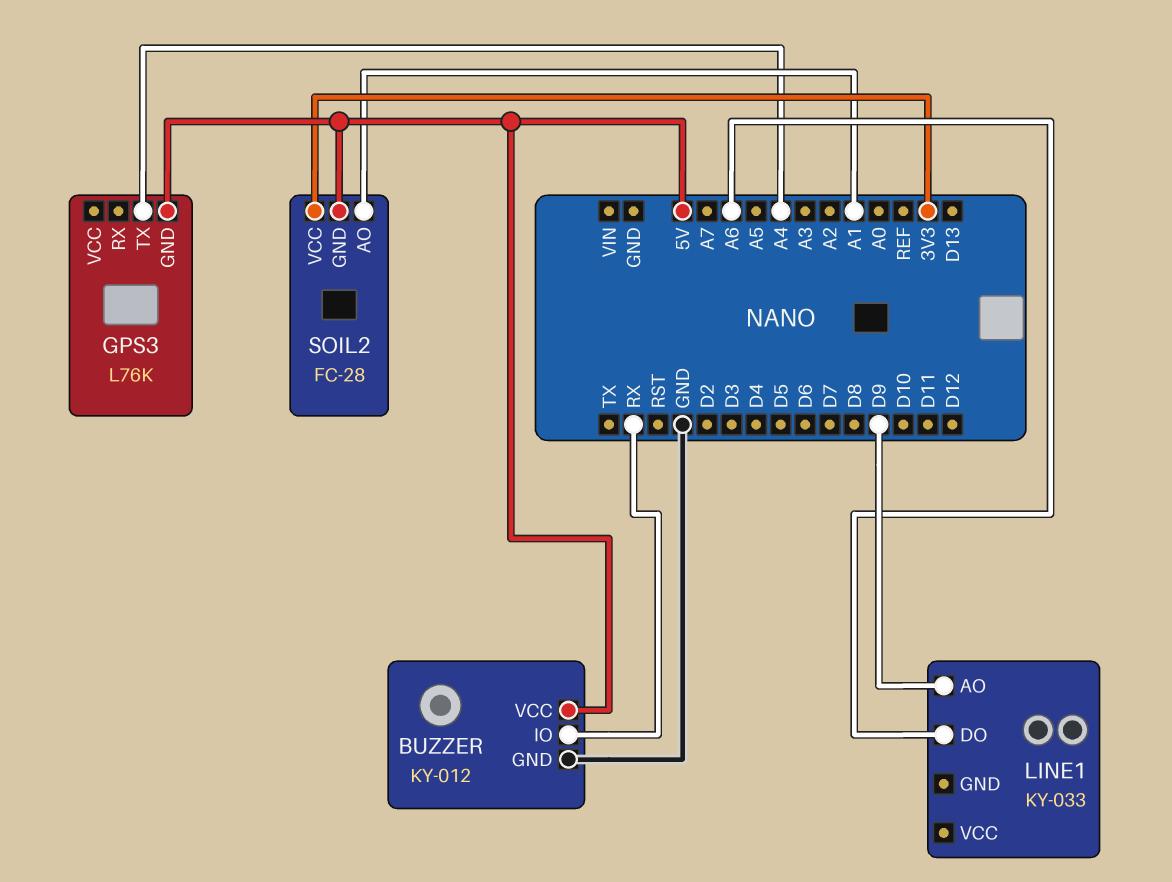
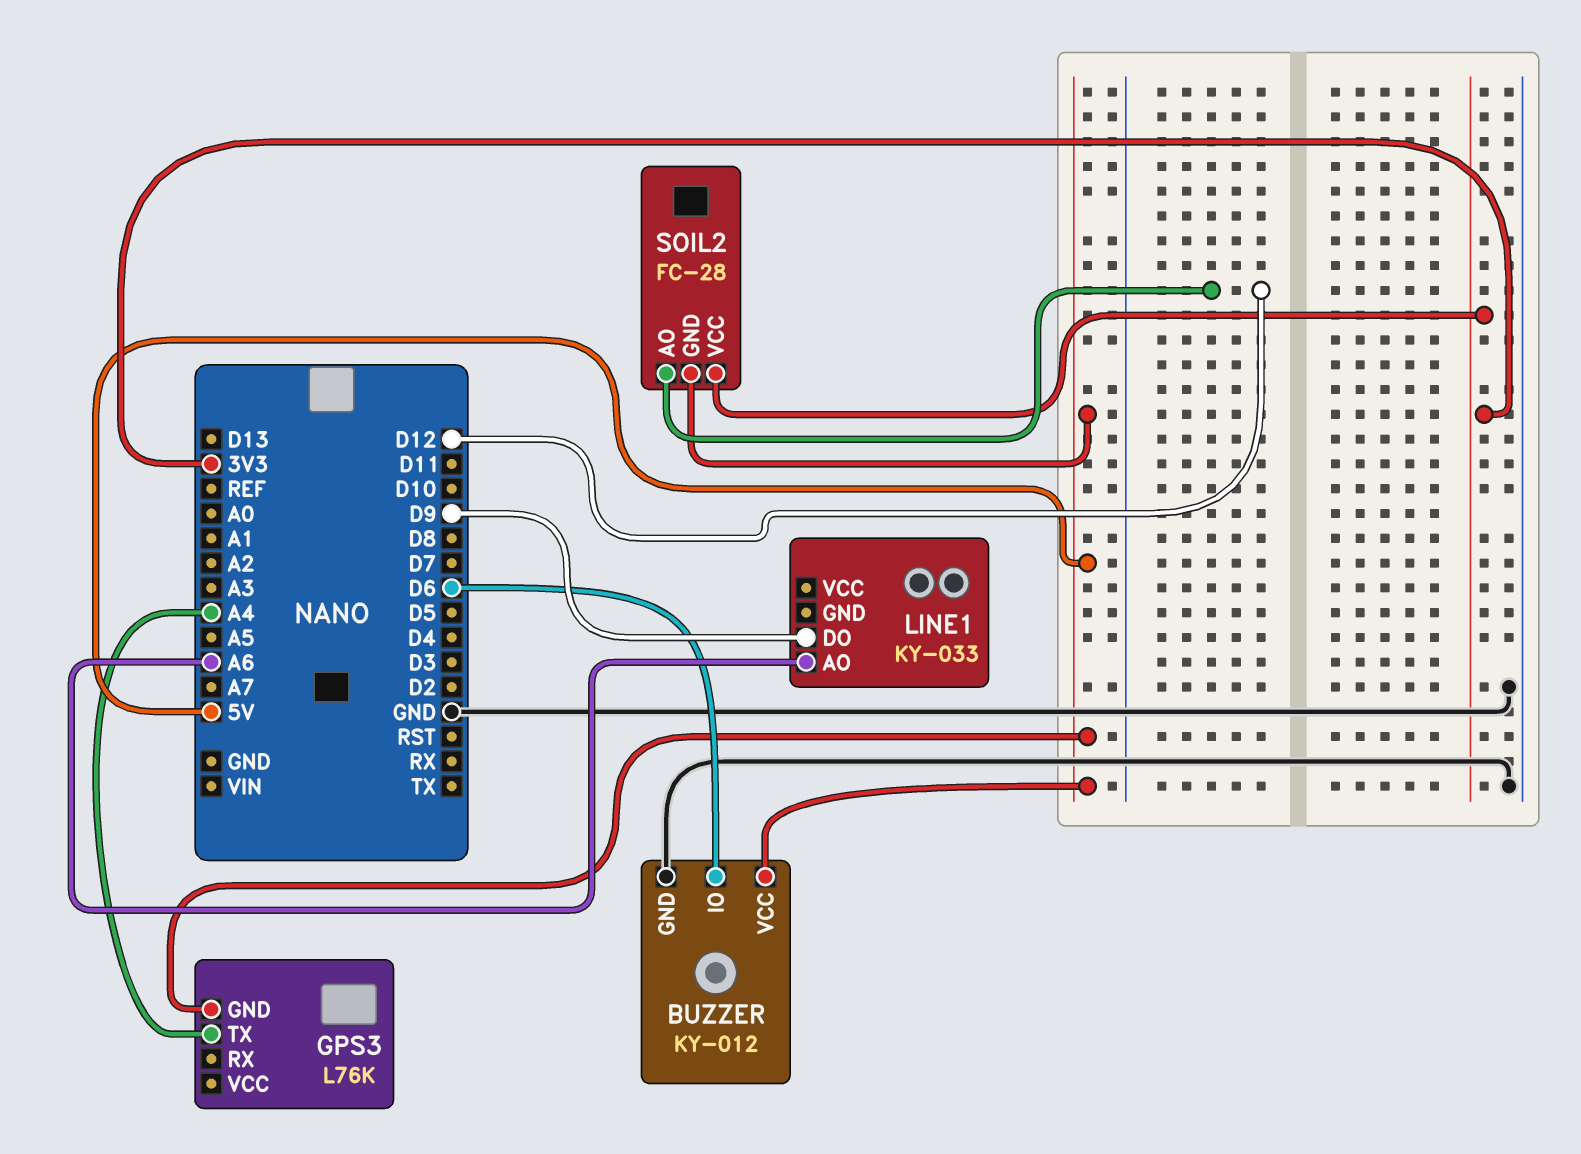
BUZZER pin IO: RX -> D6
LINE1 pin AO: D9 -> A6
LINE1 pin DO: A6 -> D9
SOIL2 pin AO: A1 -> D12

